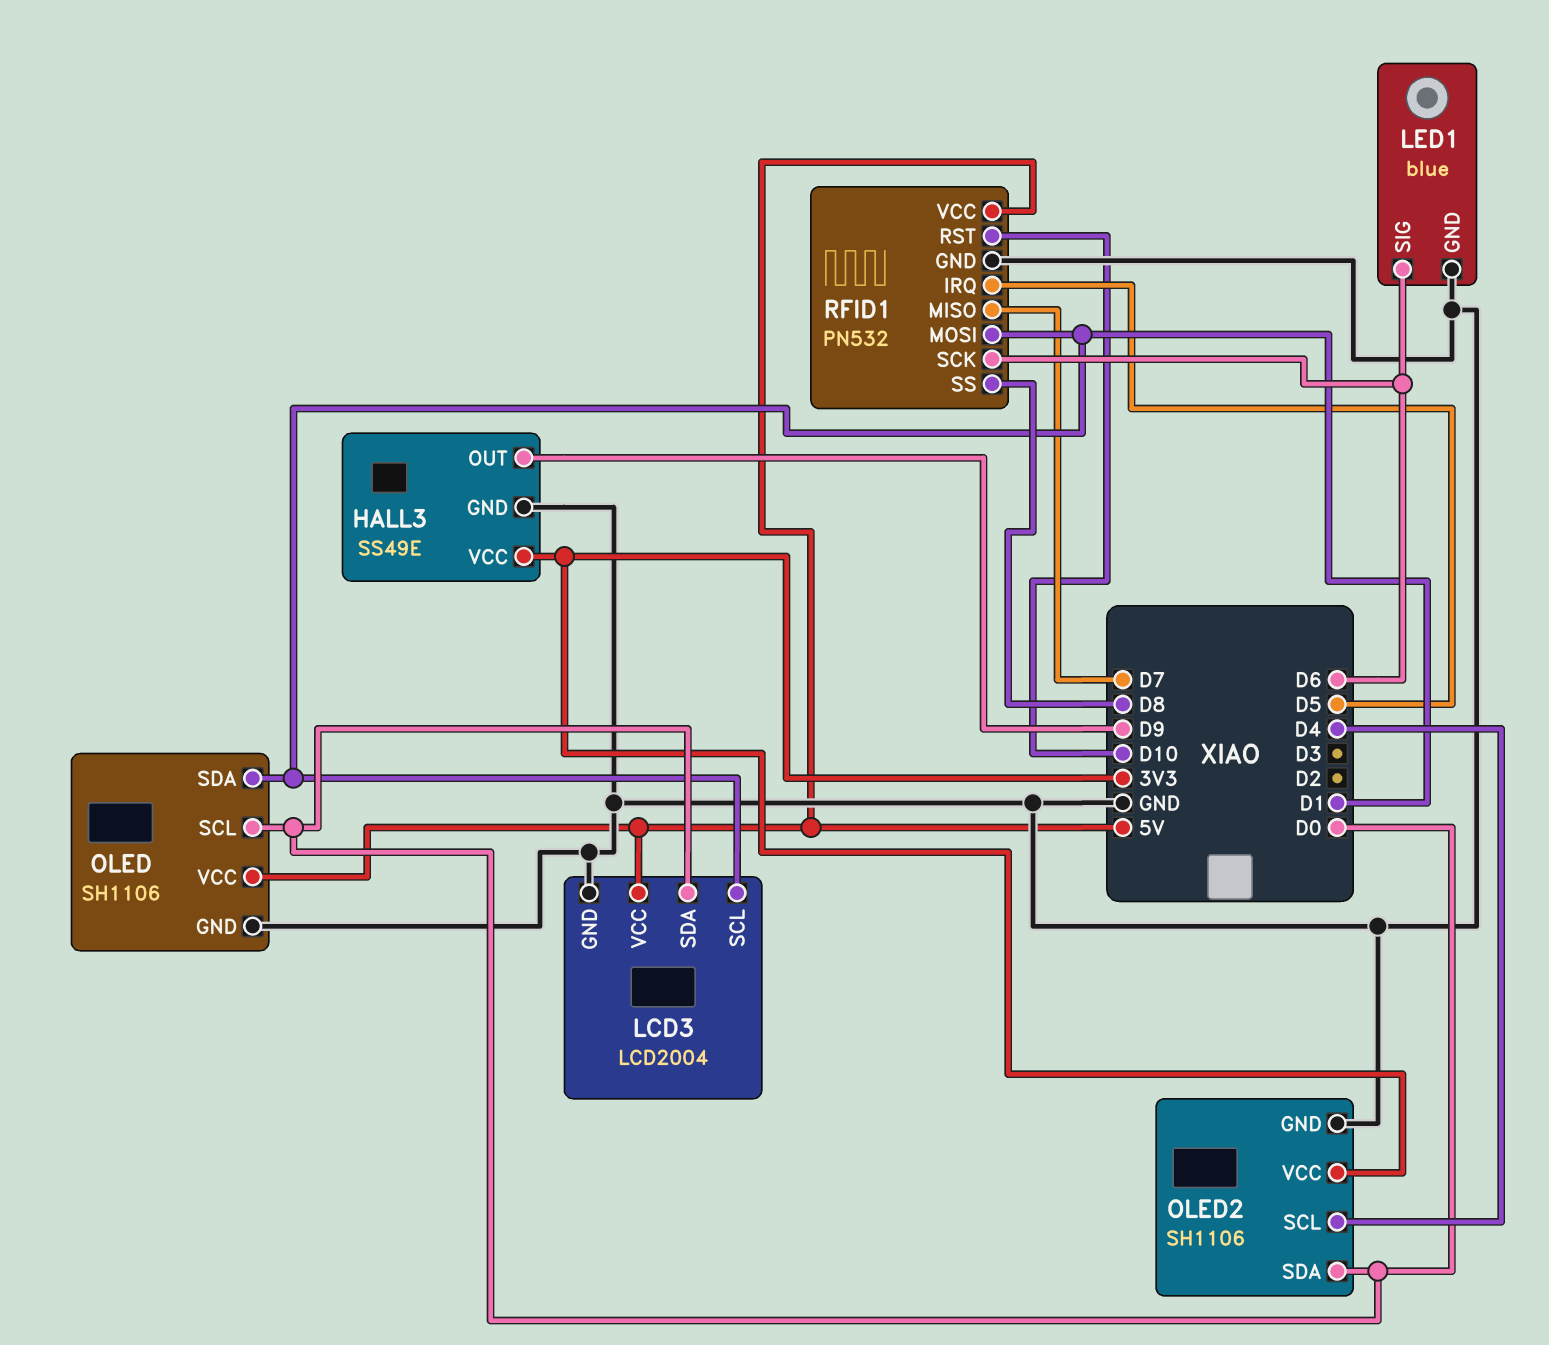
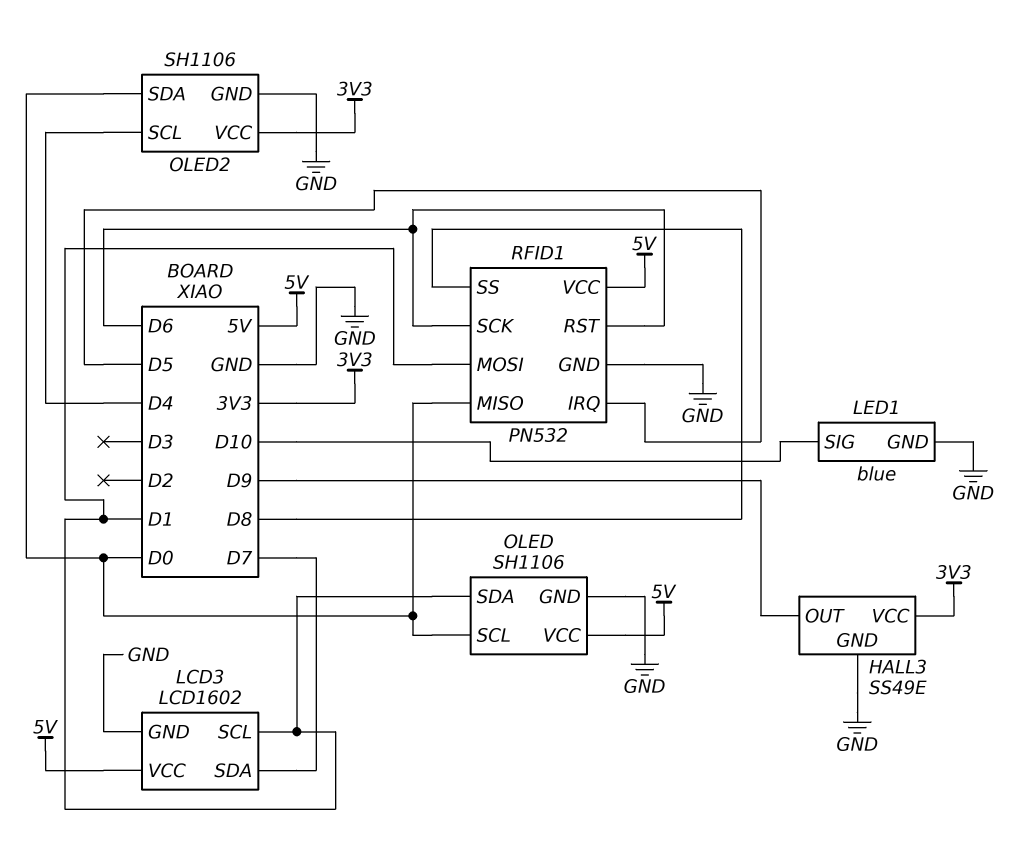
LCD3: LCD2004 -> LCD1602
LCD3 pin SDA: D0 -> D7
LED1 pin SIG: D6 -> D10
RFID1 pin MISO: D7 -> D0
RFID1 pin RST: D10 -> D6

